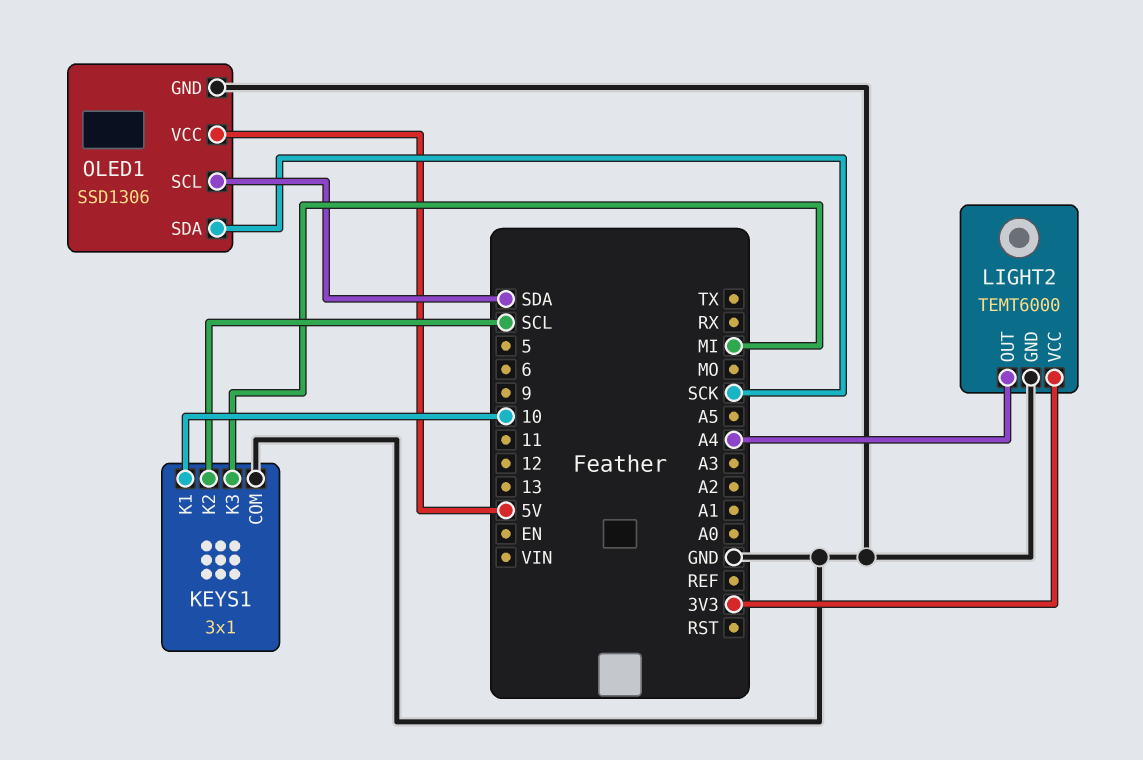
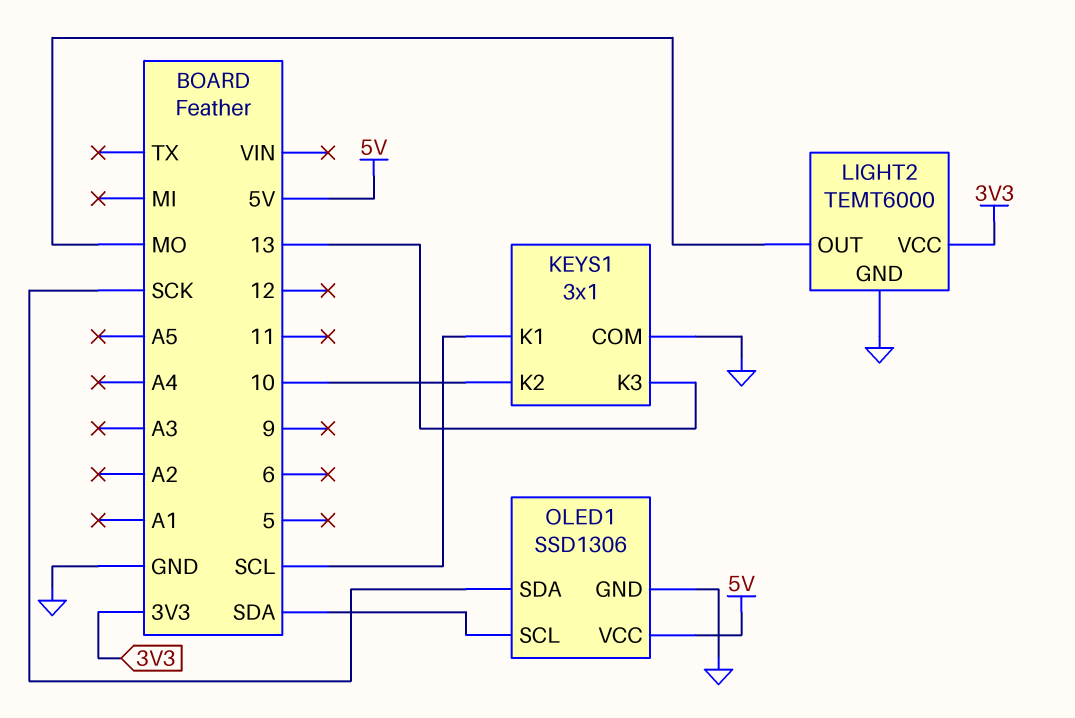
KEYS1 pin K1: 10 -> SCL
KEYS1 pin K2: SCL -> 10
KEYS1 pin K3: MI -> 13
LIGHT2 pin OUT: A4 -> MO

